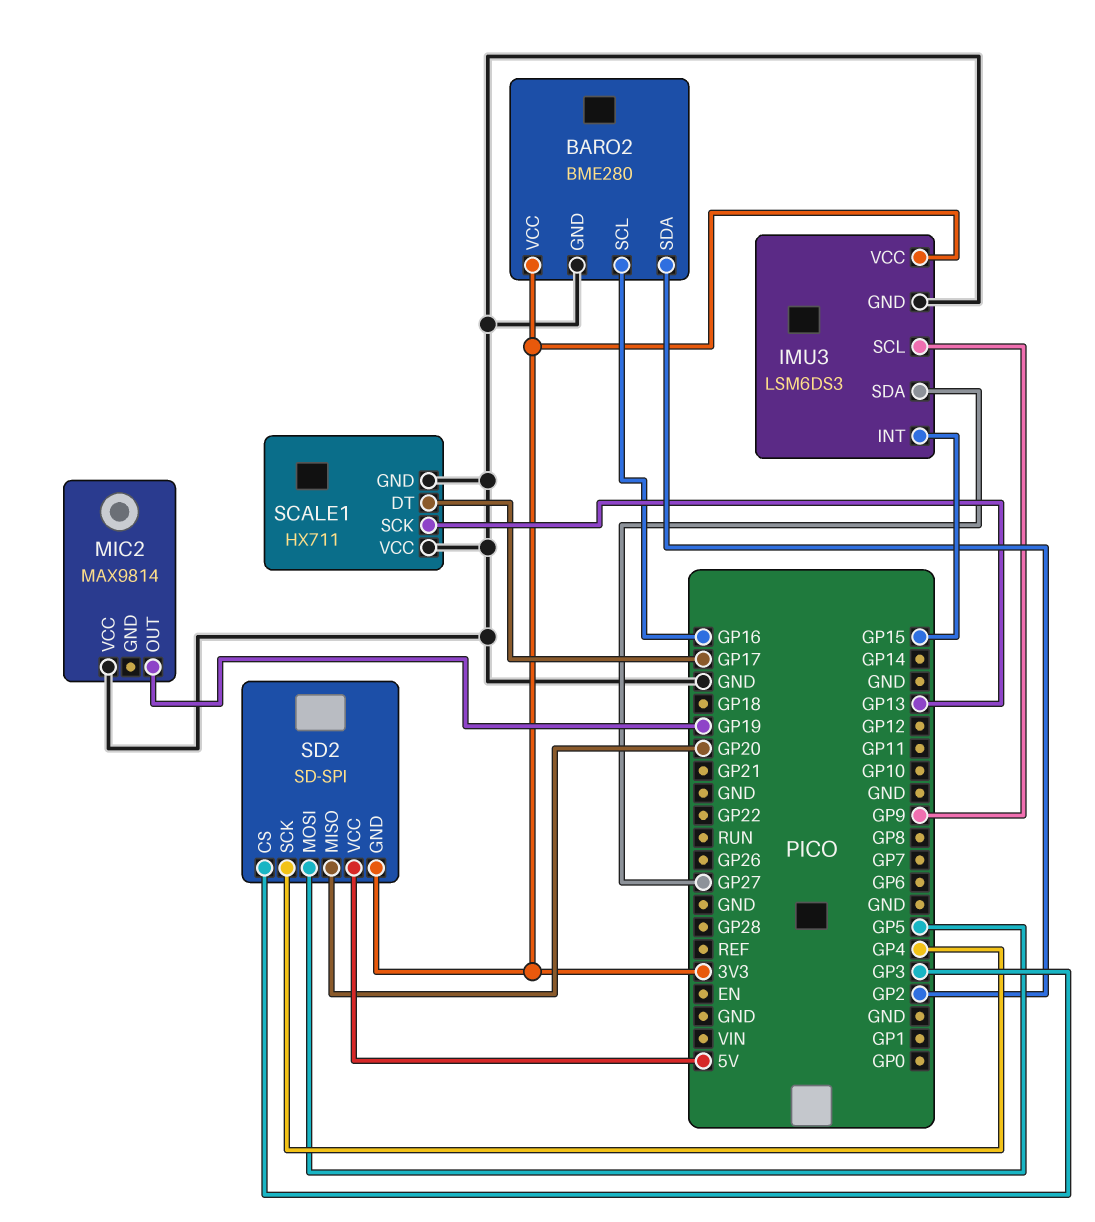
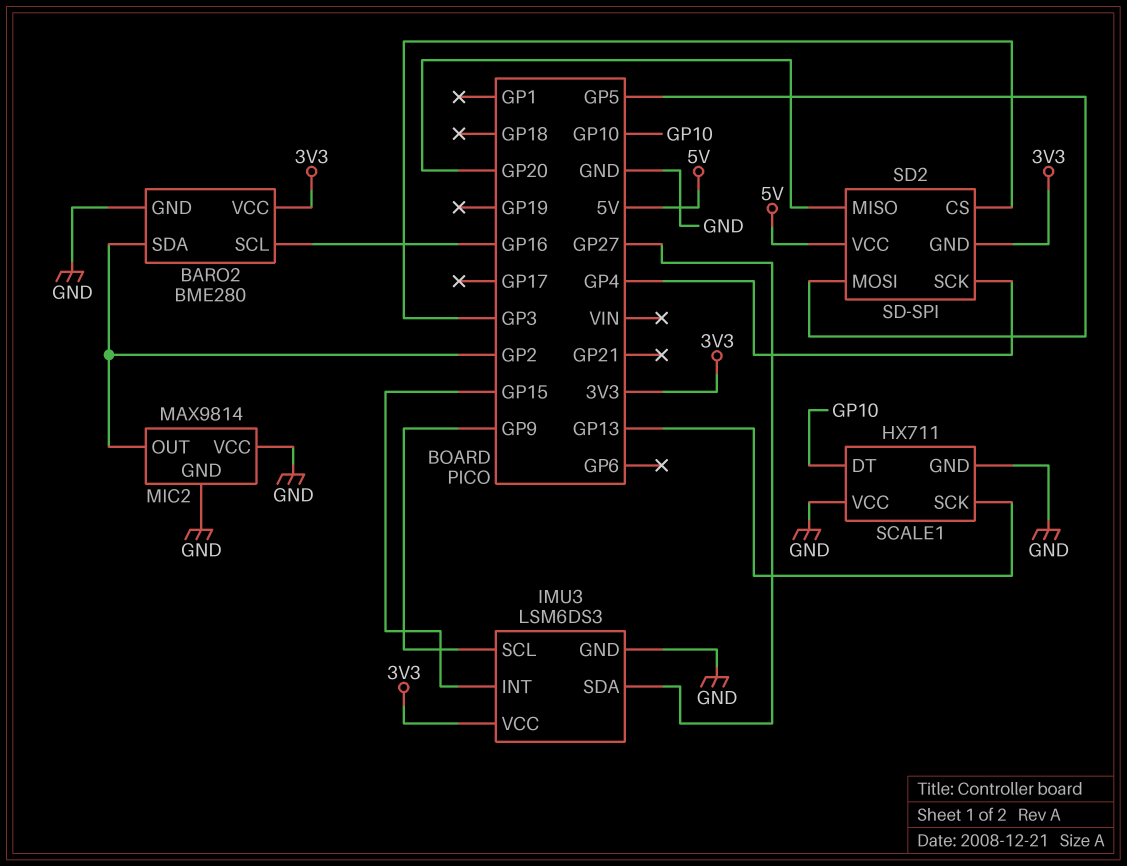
MIC2 pin GND: none -> GND
MIC2 pin OUT: GP19 -> GP2
SCALE1 pin DT: GP17 -> GP10

